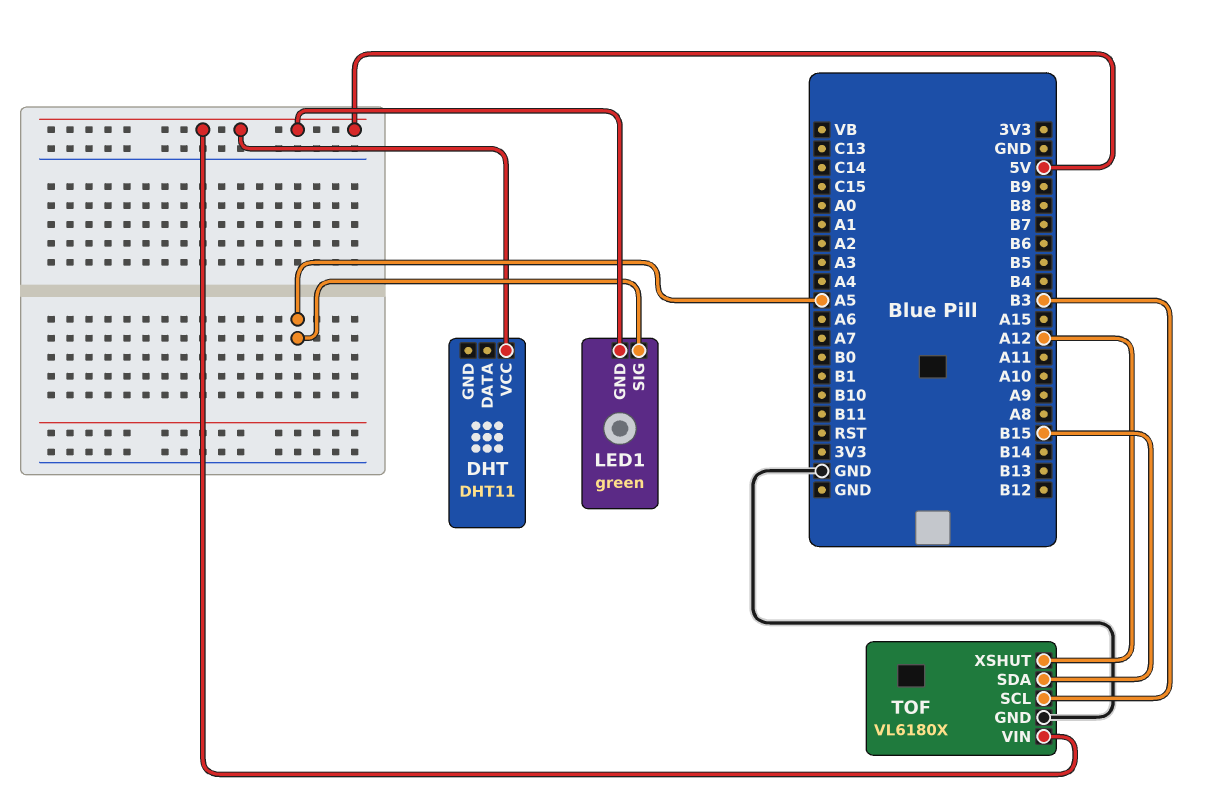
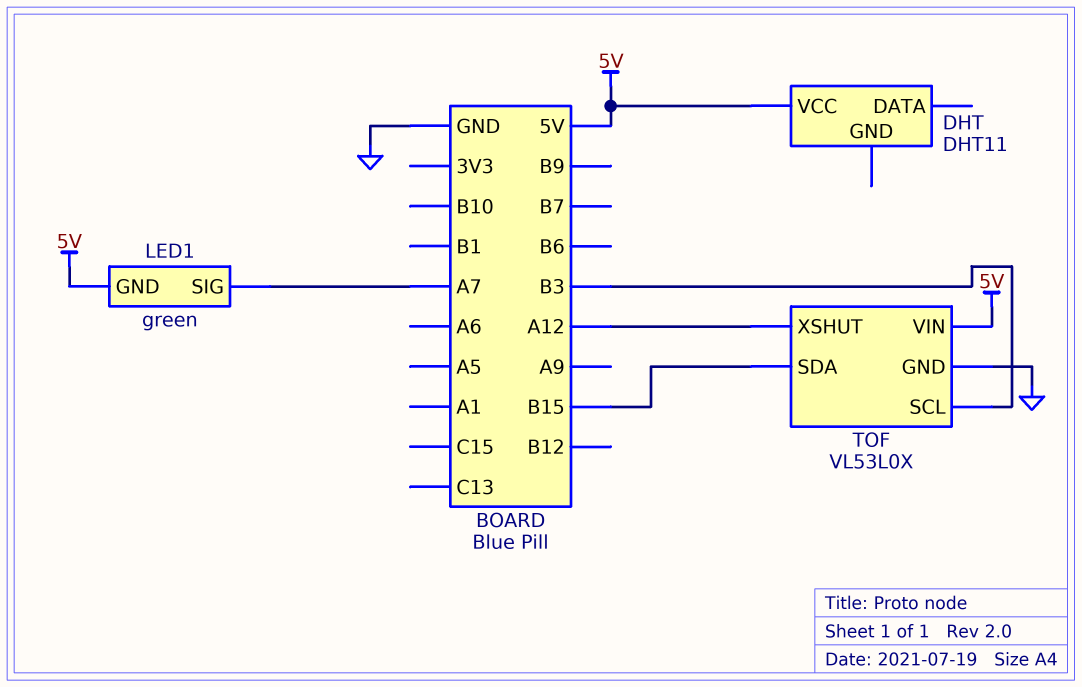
LED1 pin SIG: A5 -> A7
TOF: VL6180X -> VL53L0X

